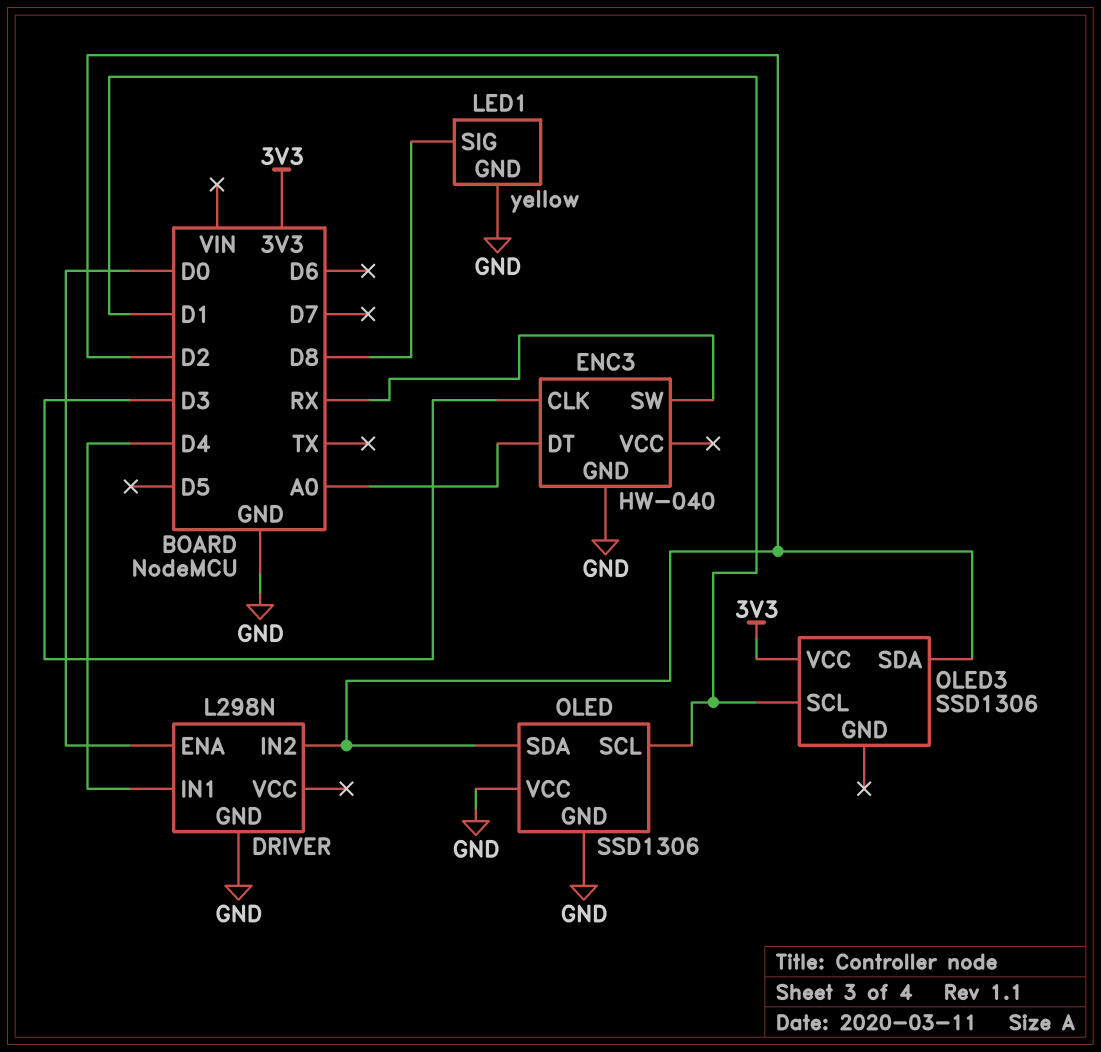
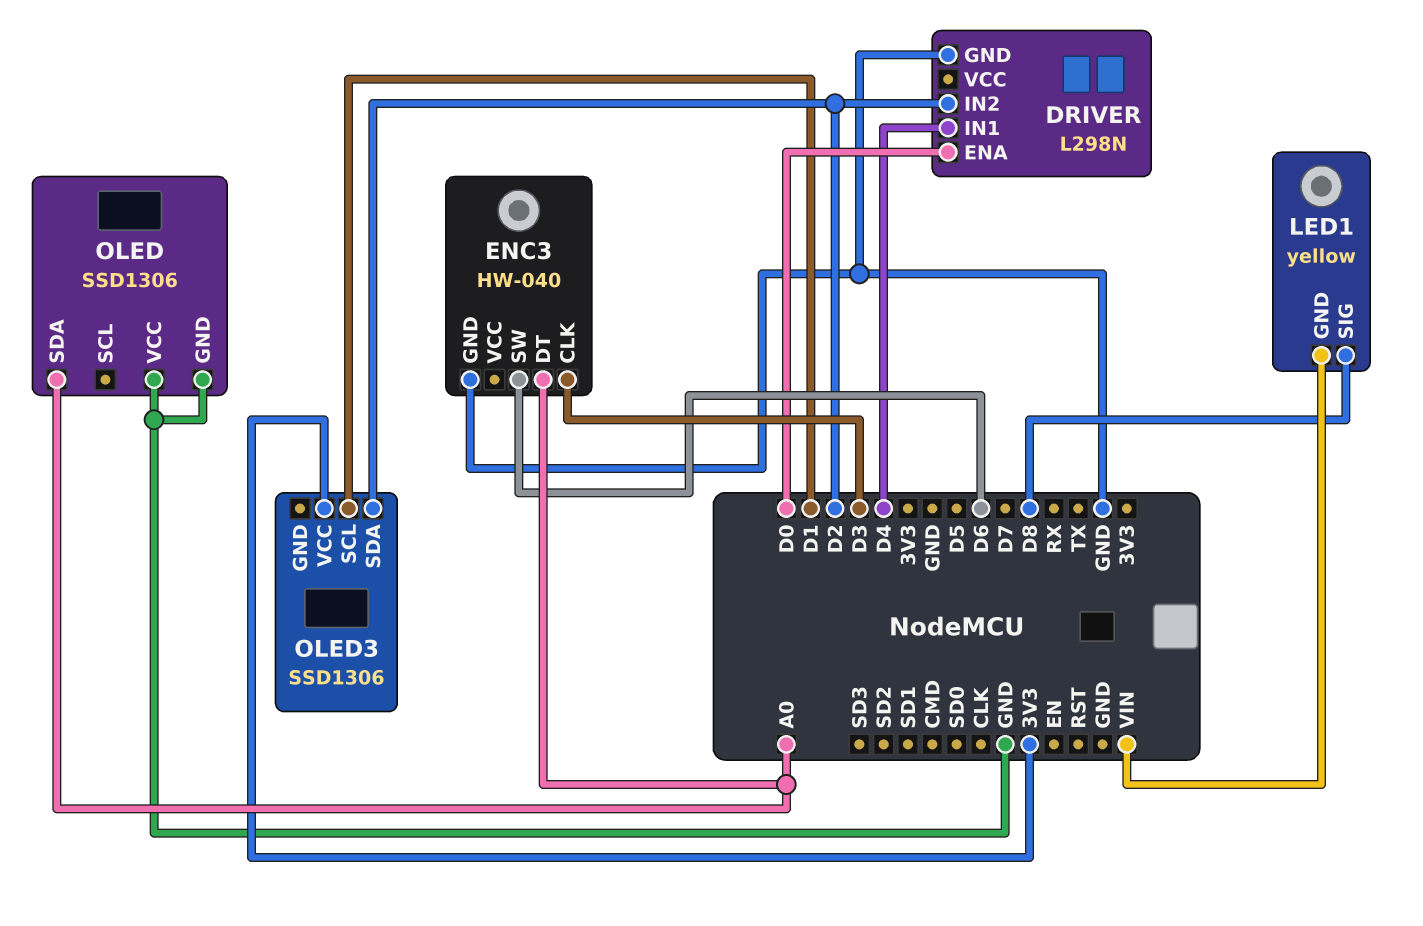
ENC3 pin SW: RX -> D6
LED1 pin GND: GND -> VIN
OLED pin SCL: D1 -> none
OLED pin SDA: D2 -> A0

